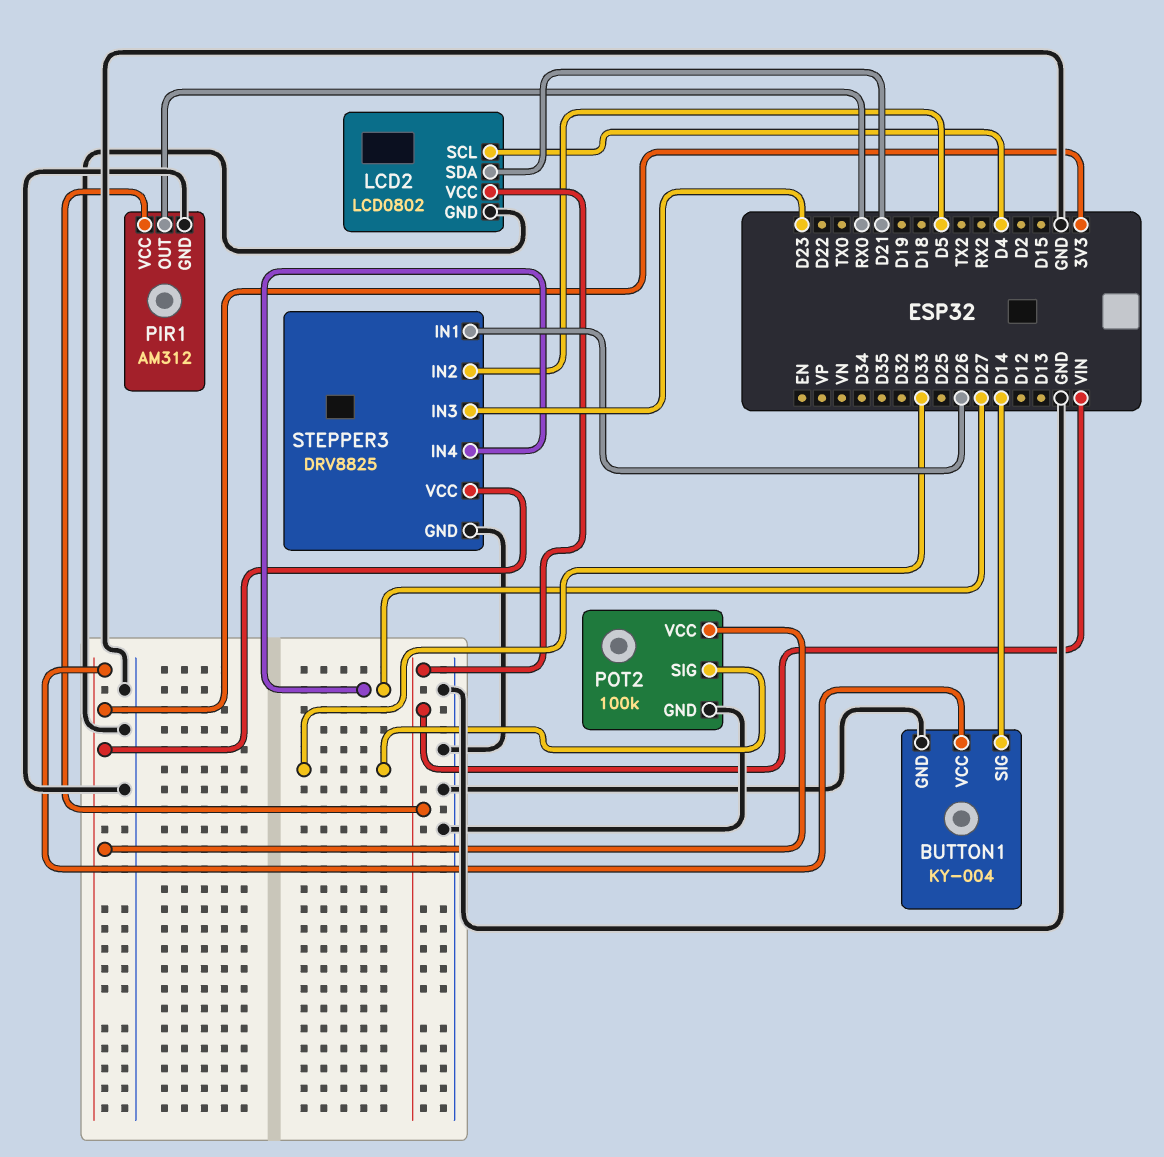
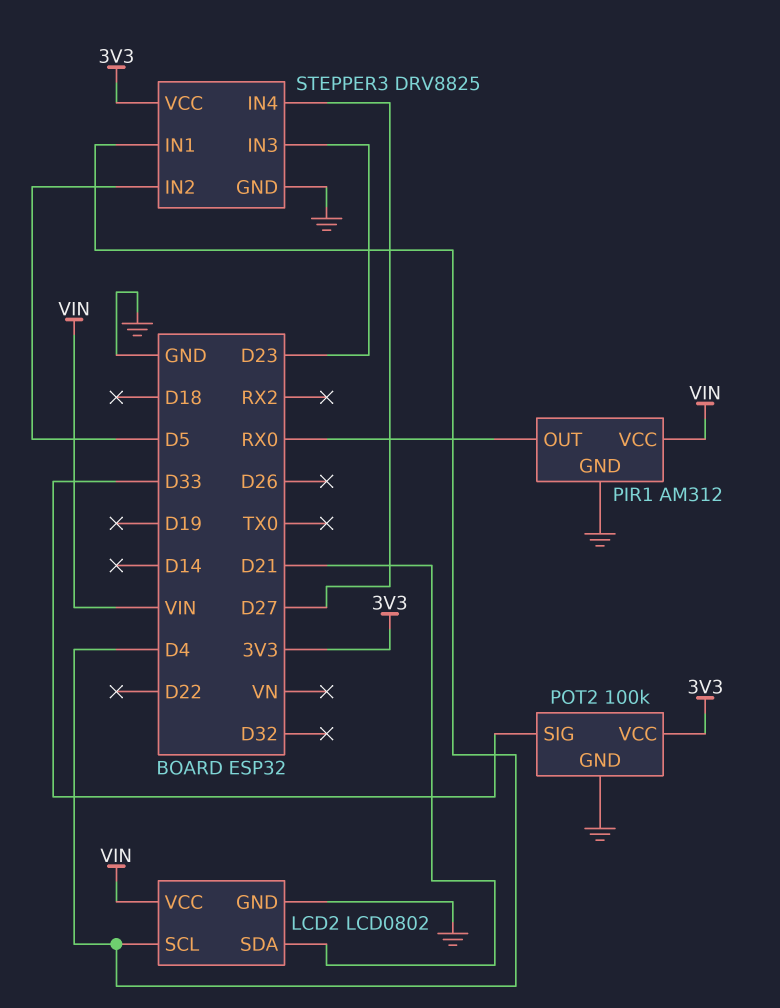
BUTTON1: KY-004 -> none
BUTTON1 pin GND: GND -> none
BUTTON1 pin SIG: D14 -> none
BUTTON1 pin VCC: 3V3 -> none
STEPPER3 pin IN1: D26 -> D4

